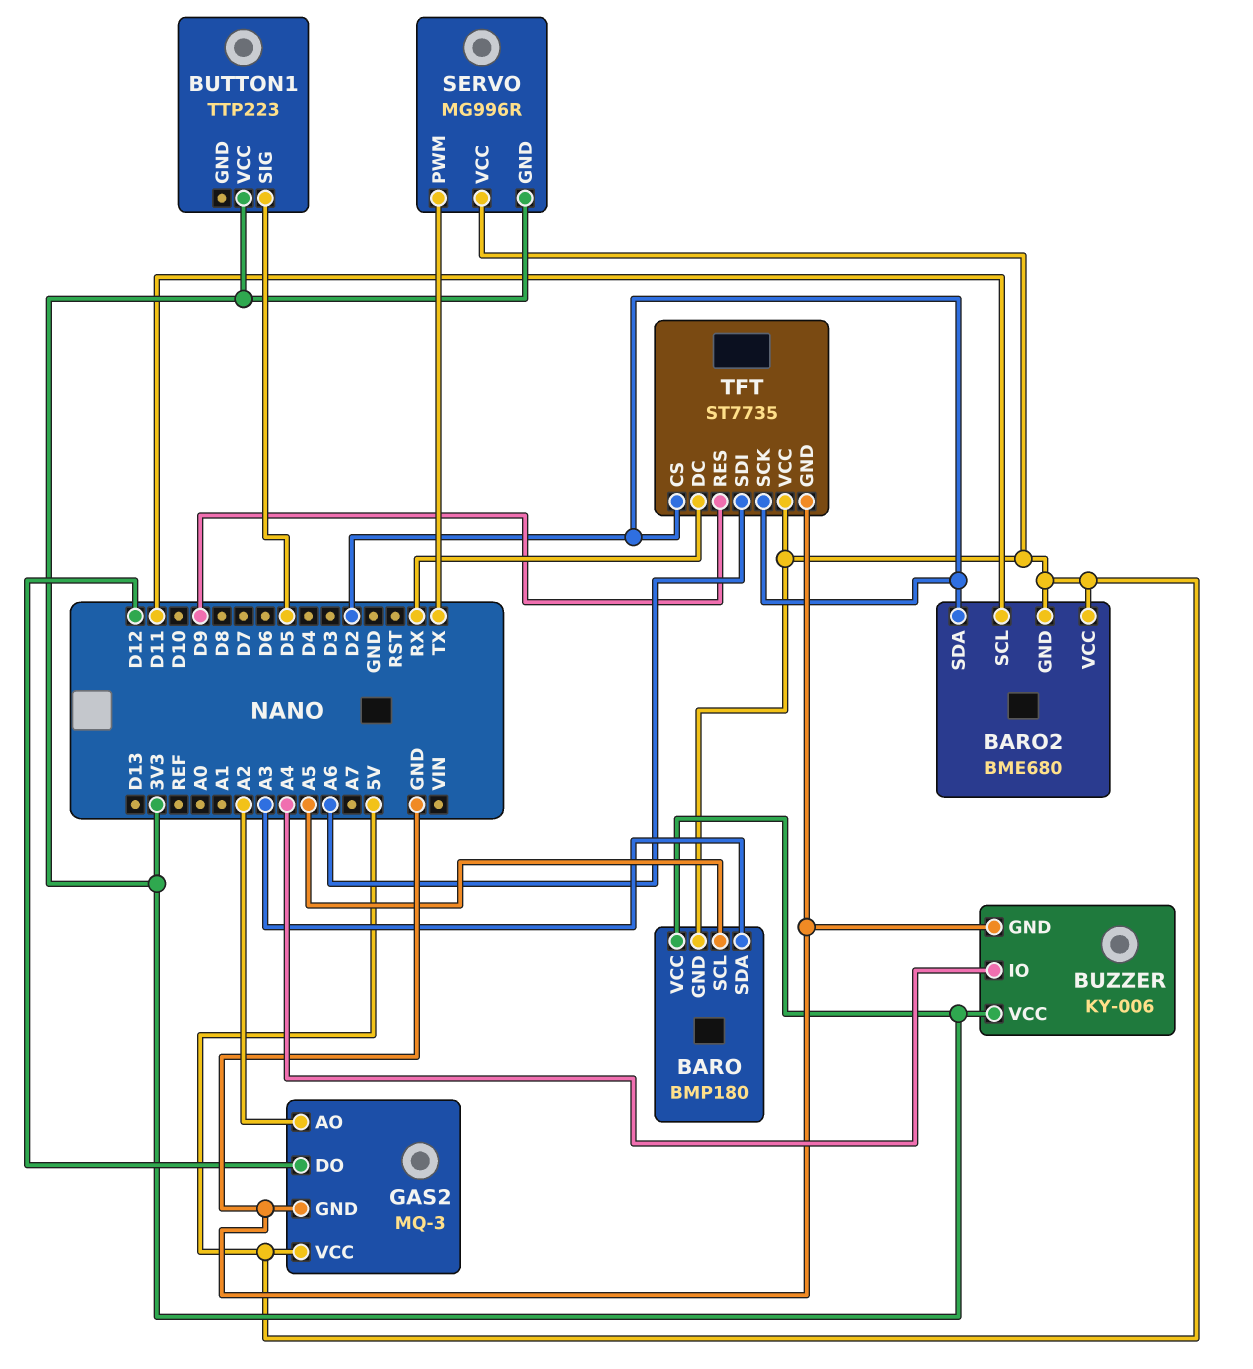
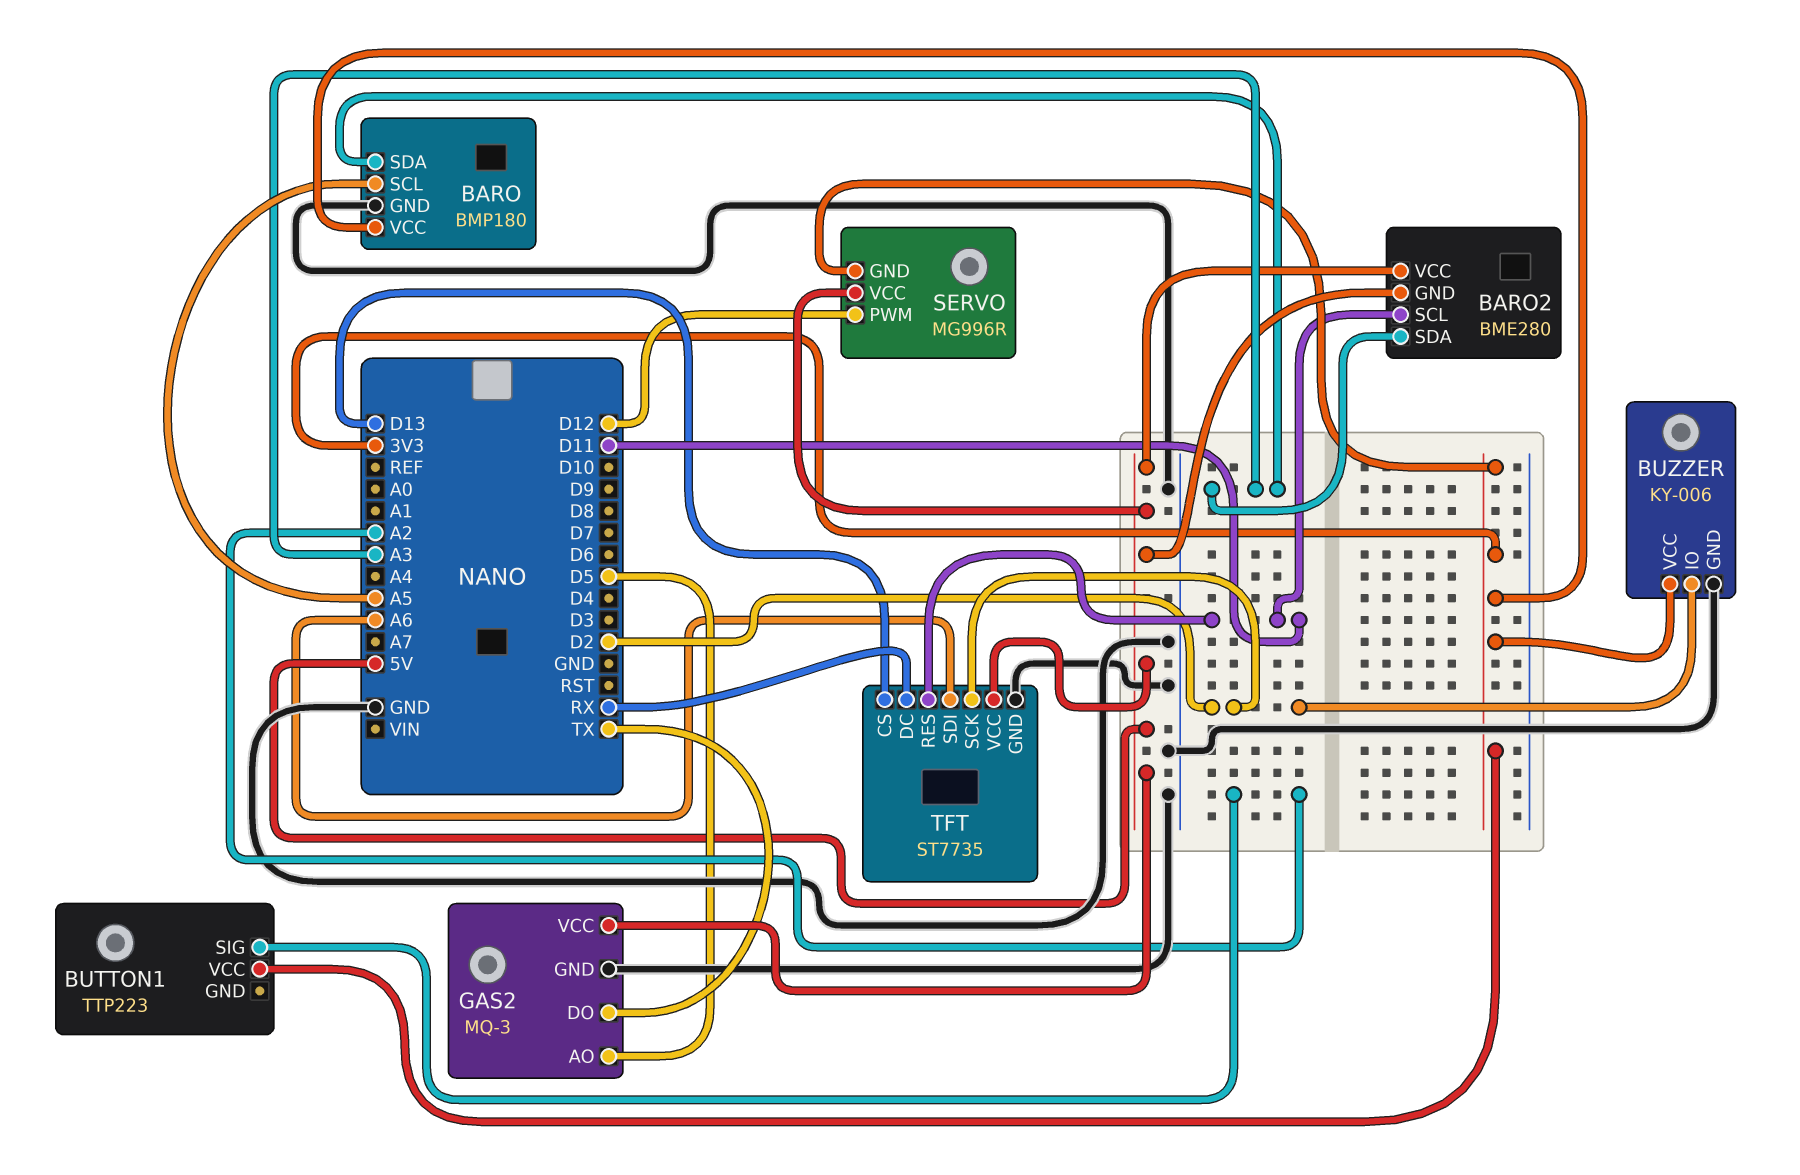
BARO pin GND: 5V -> GND
BARO2: BME680 -> BME280
BARO2 pin SDA: D2 -> A3
BUTTON1 pin SIG: D5 -> A2
BUZZER pin IO: A4 -> D2
GAS2 pin AO: A2 -> D5
GAS2 pin DO: D12 -> TX
SERVO pin PWM: TX -> D12
TFT pin CS: D2 -> D13
TFT pin RES: D9 -> D11

